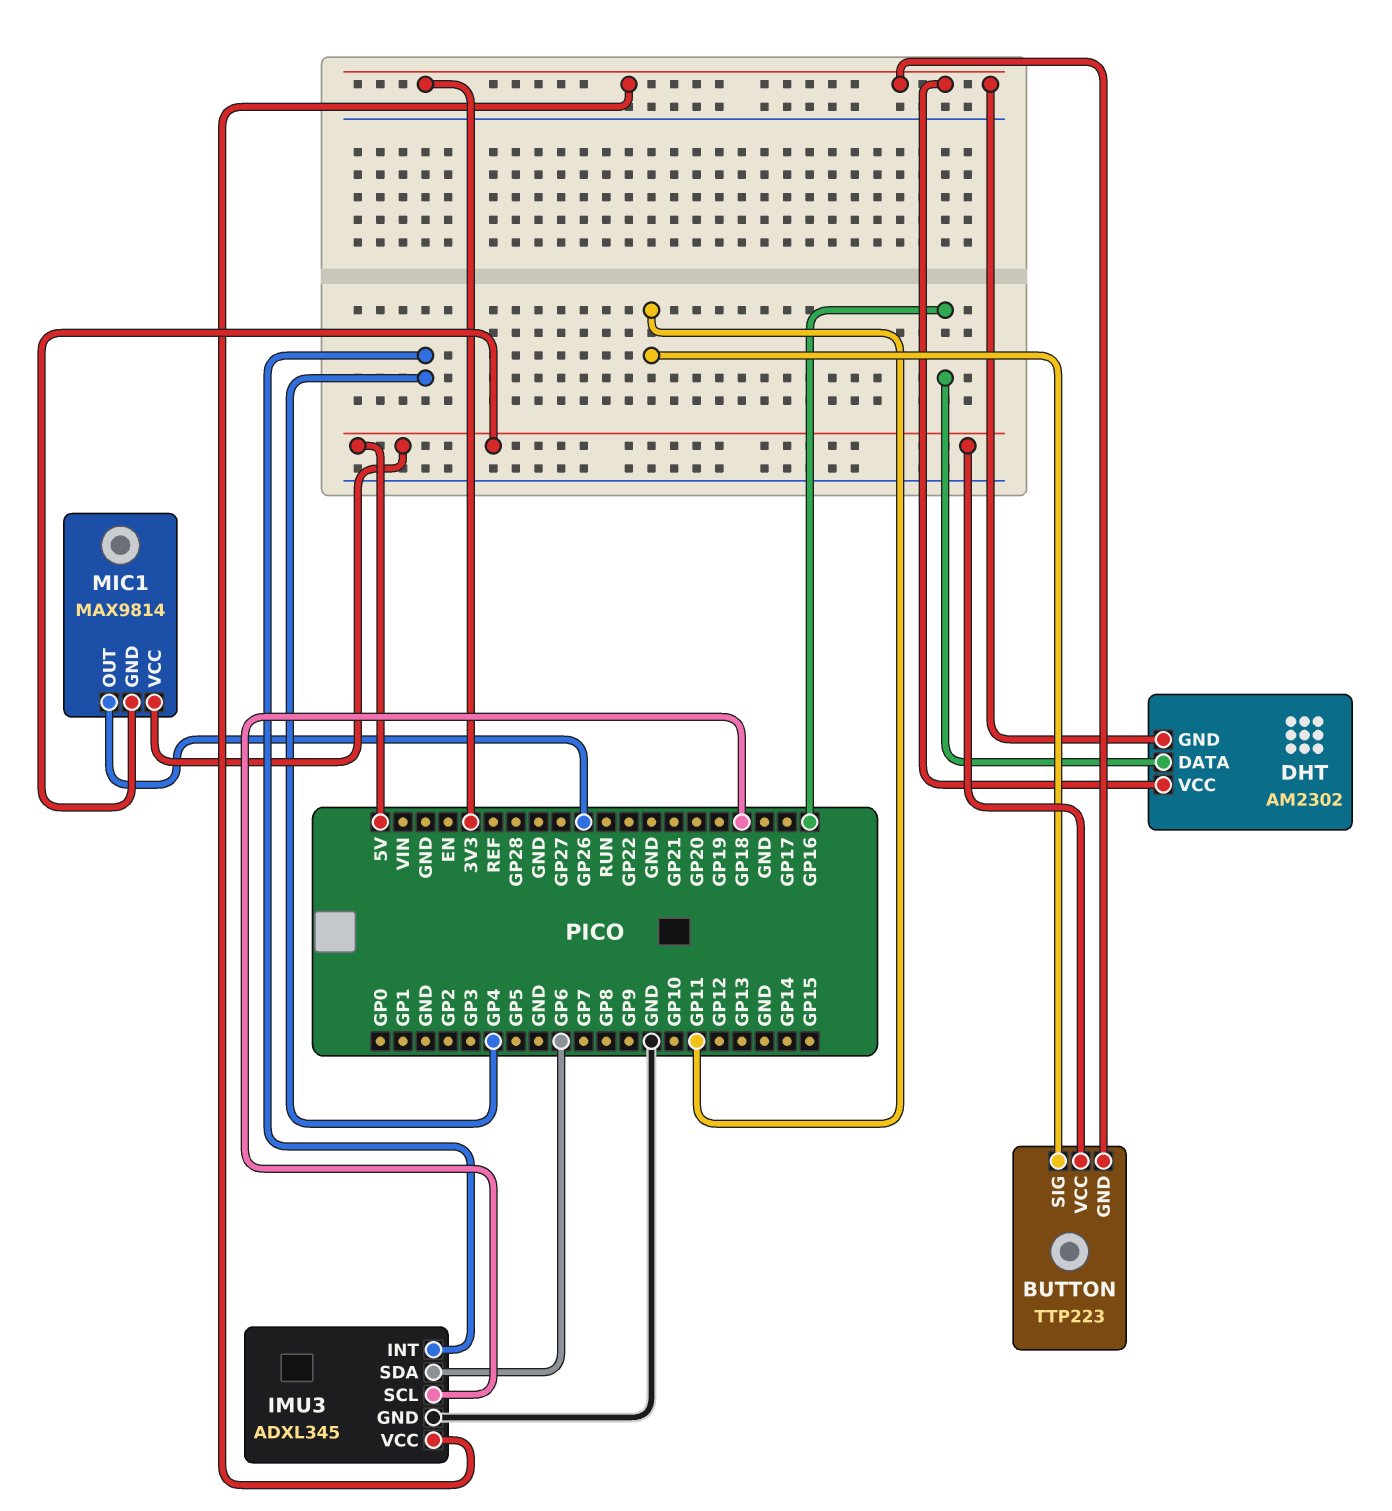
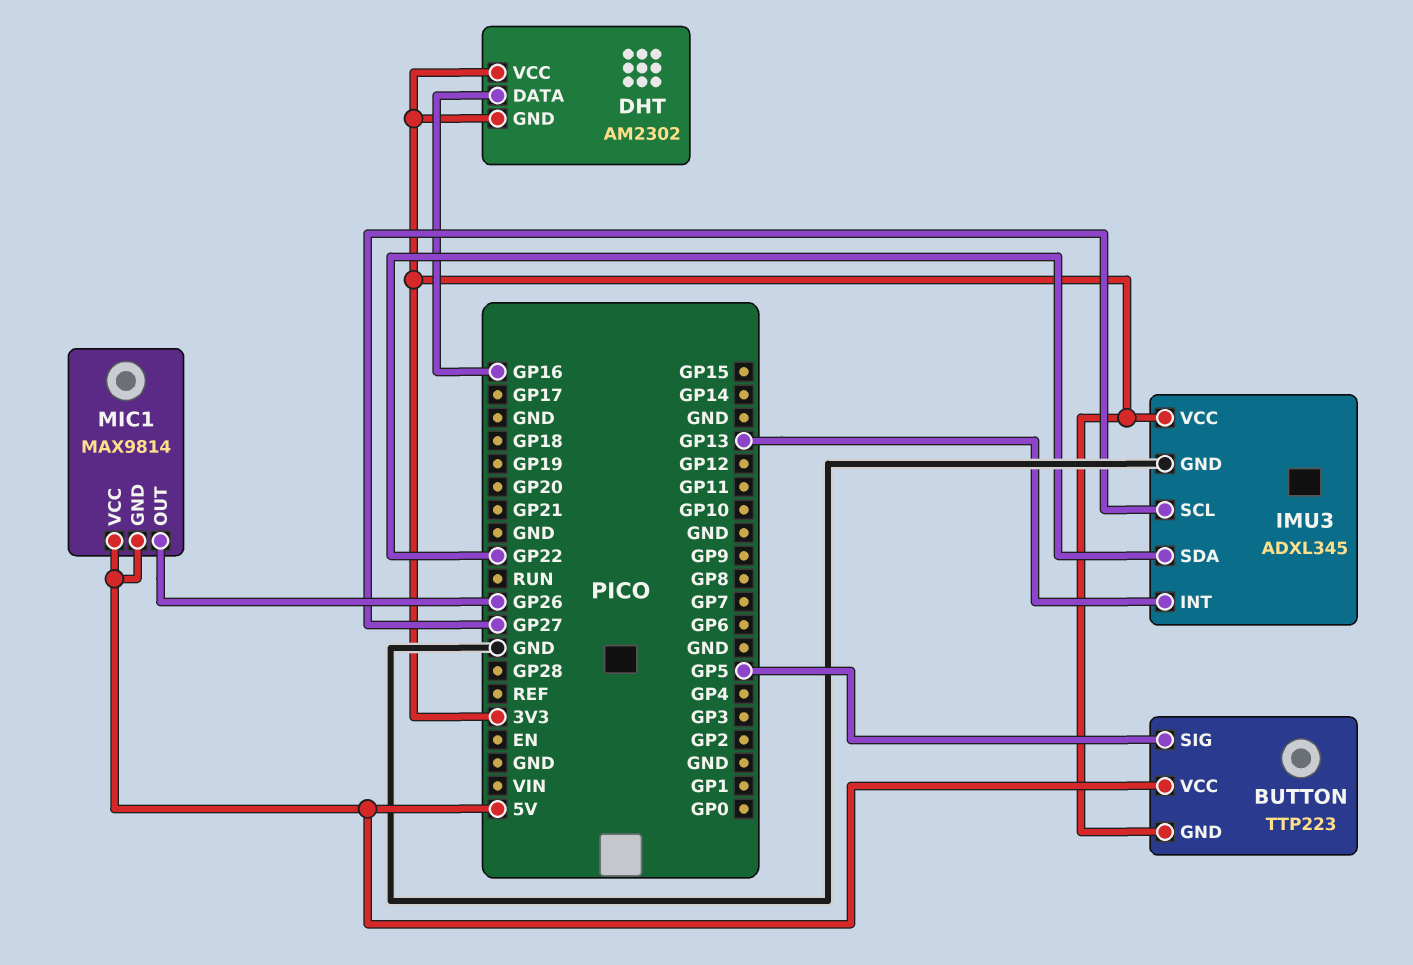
BUTTON pin SIG: GP11 -> GP5
IMU3 pin INT: GP4 -> GP13
IMU3 pin SCL: GP18 -> GP27
IMU3 pin SDA: GP6 -> GP22

